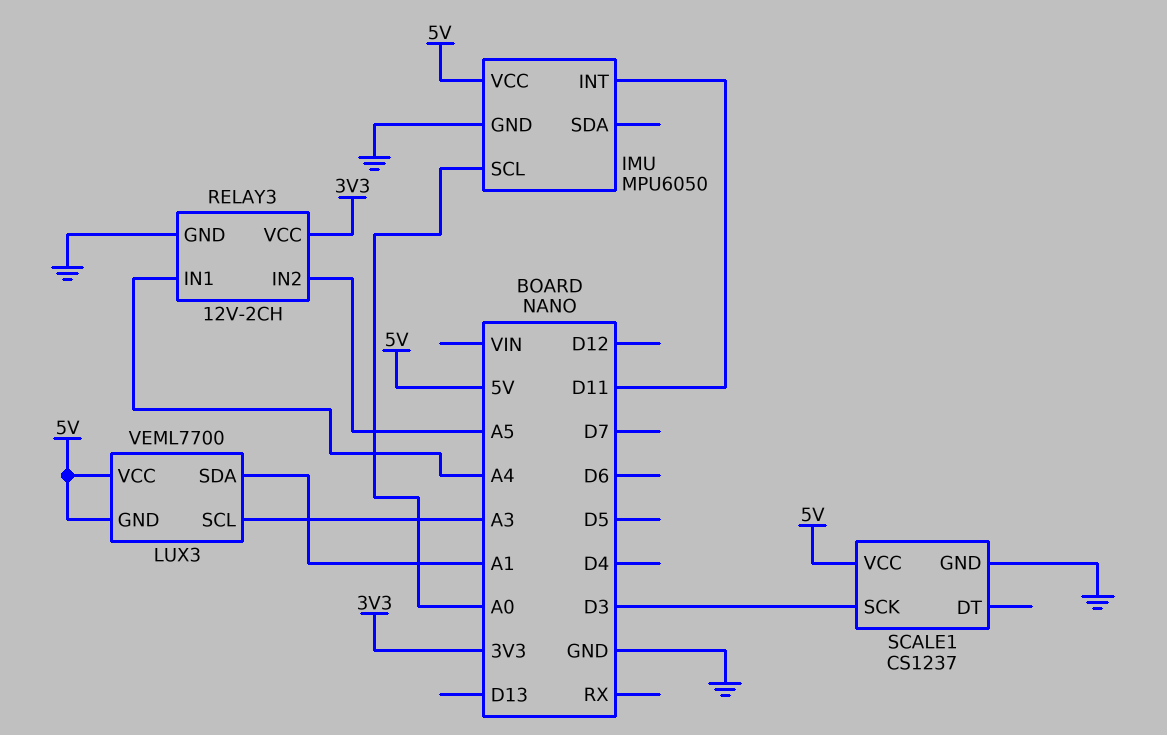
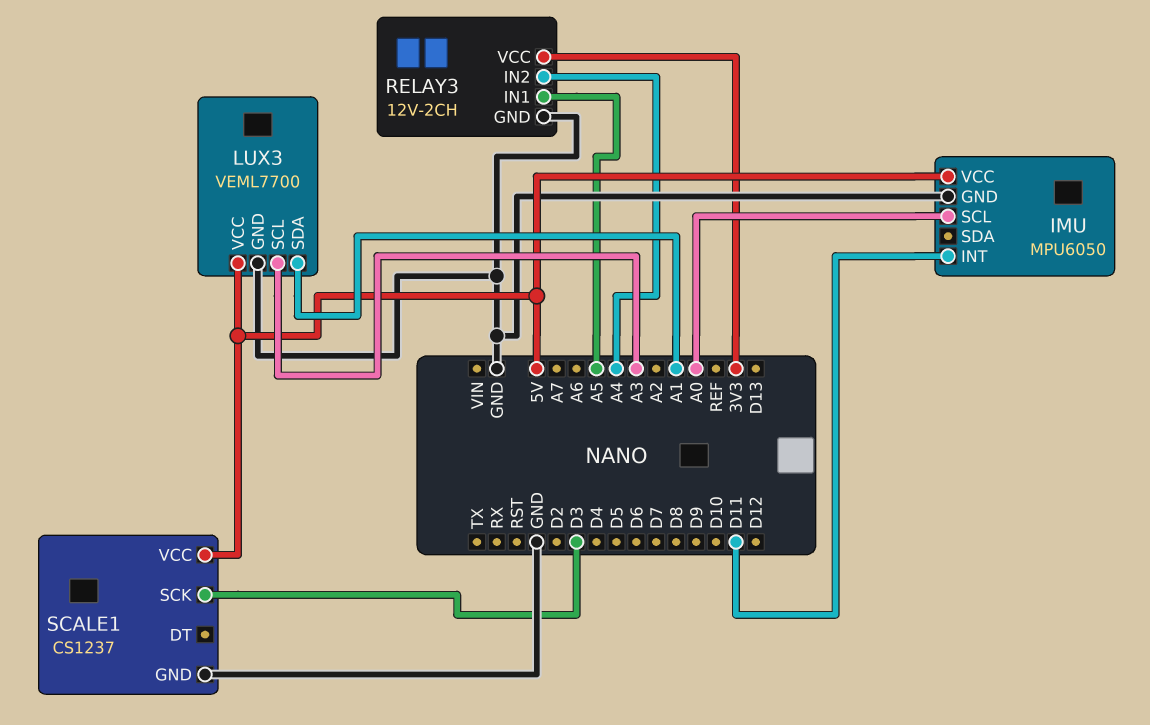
LUX3 pin GND: 5V -> GND
RELAY3 pin IN1: A4 -> A5
RELAY3 pin IN2: A5 -> A4

